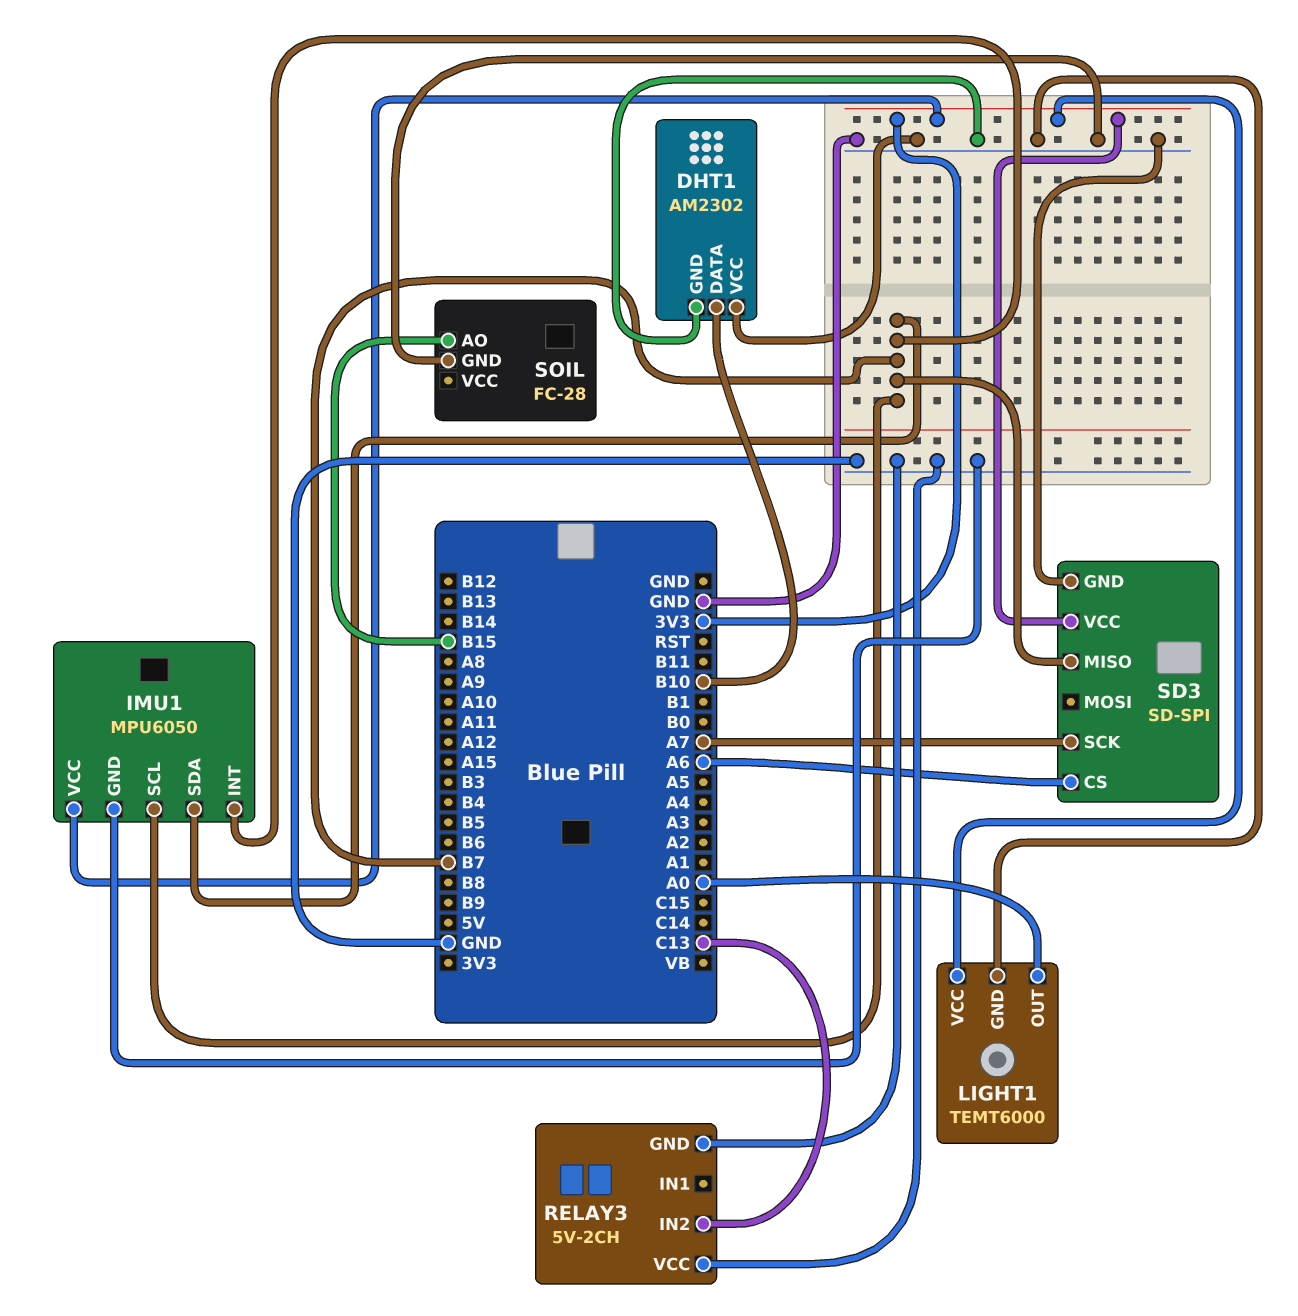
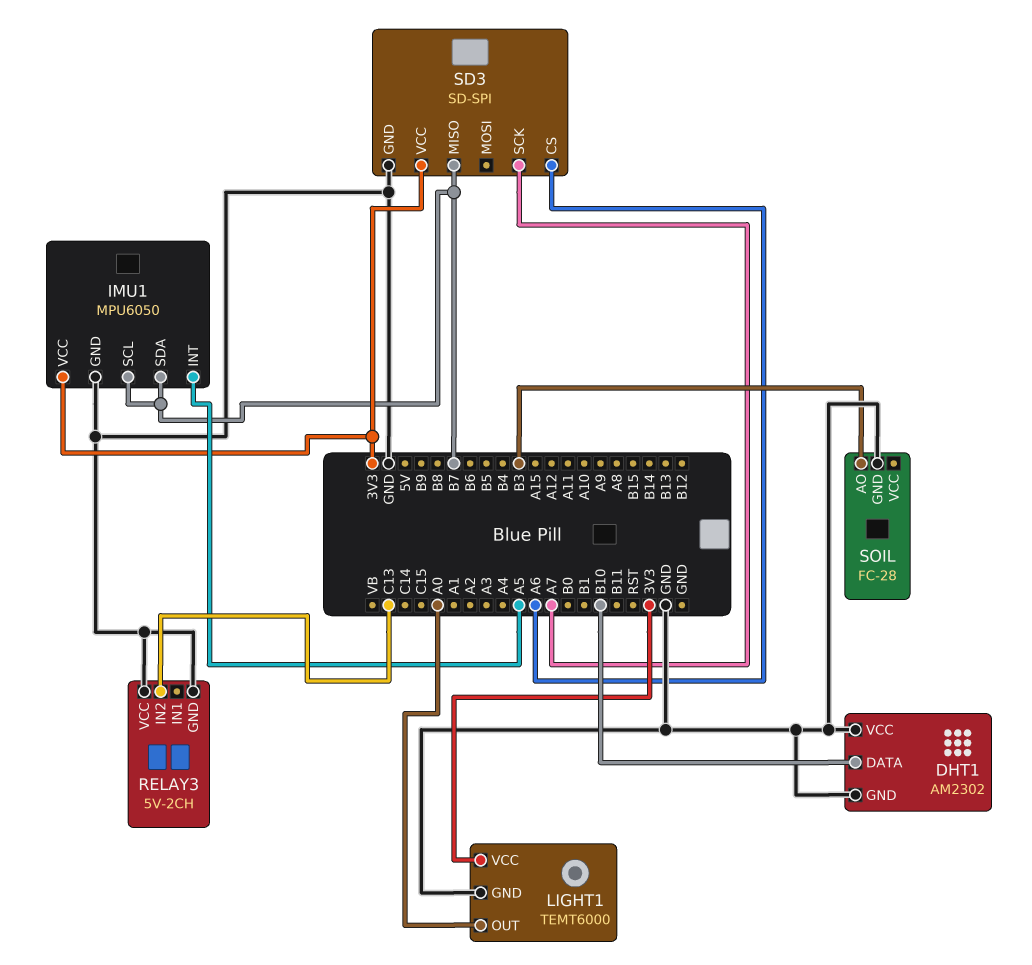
IMU1 pin INT: B7 -> A5
SOIL pin AO: B15 -> B3

